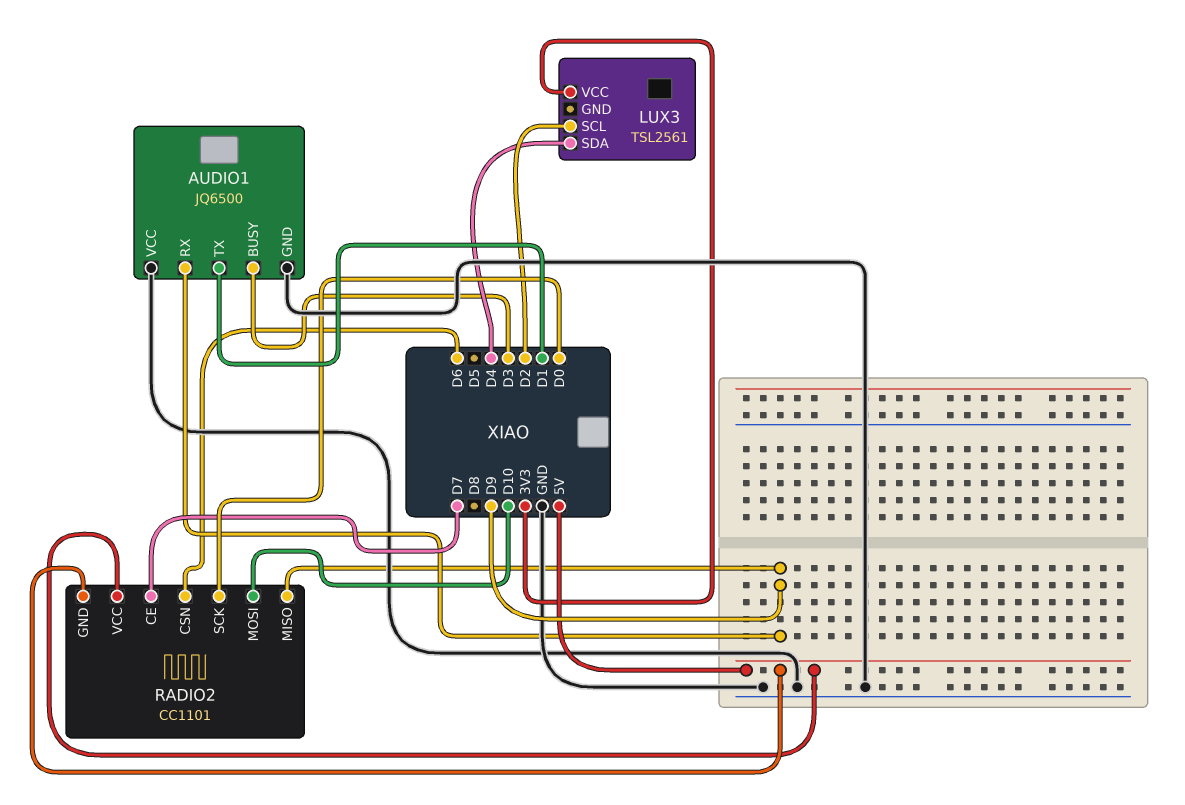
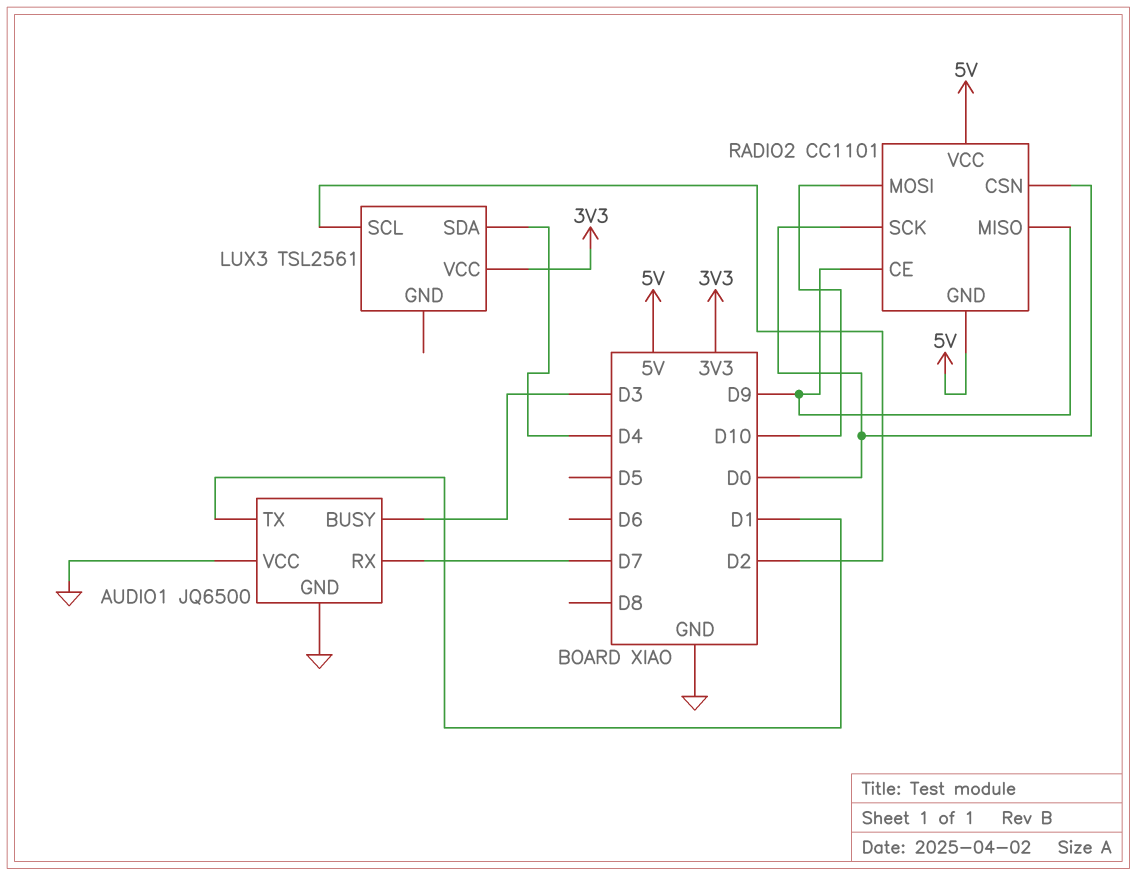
AUDIO1 pin RX: D9 -> D7
RADIO2 pin CE: D7 -> D9
RADIO2 pin CSN: D6 -> D0

